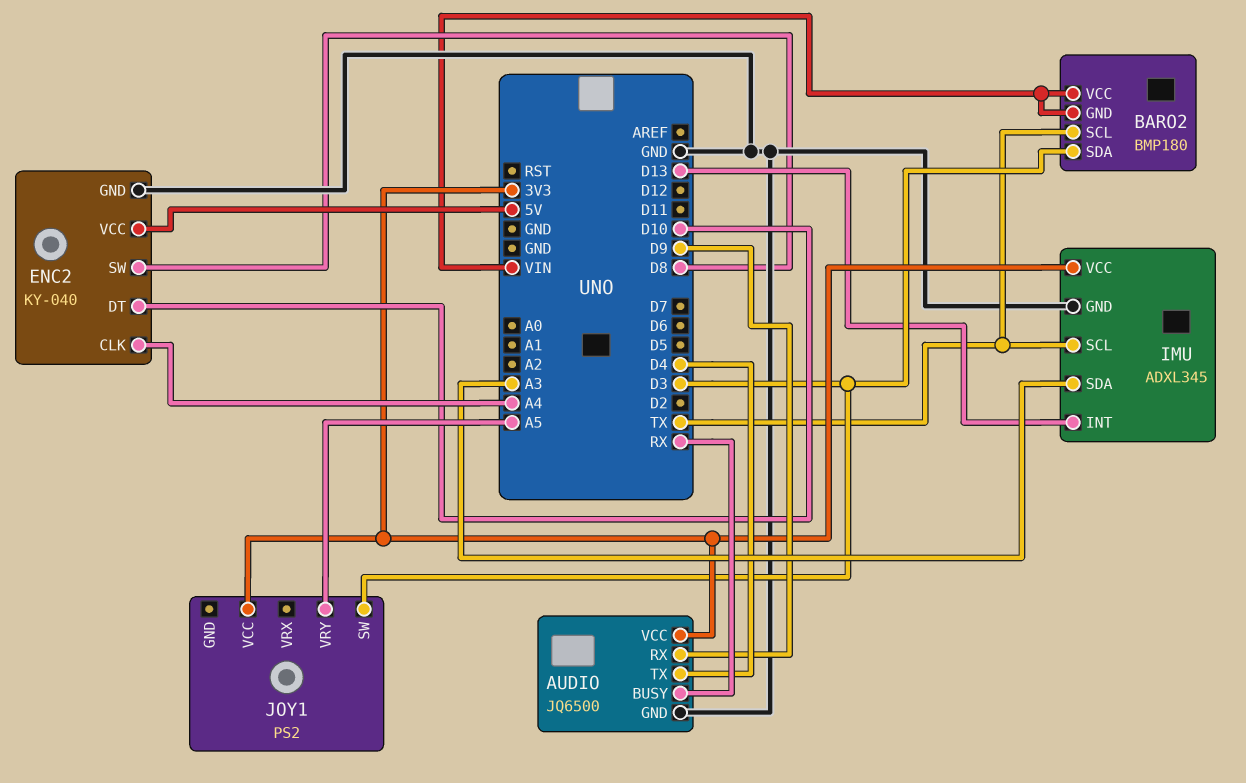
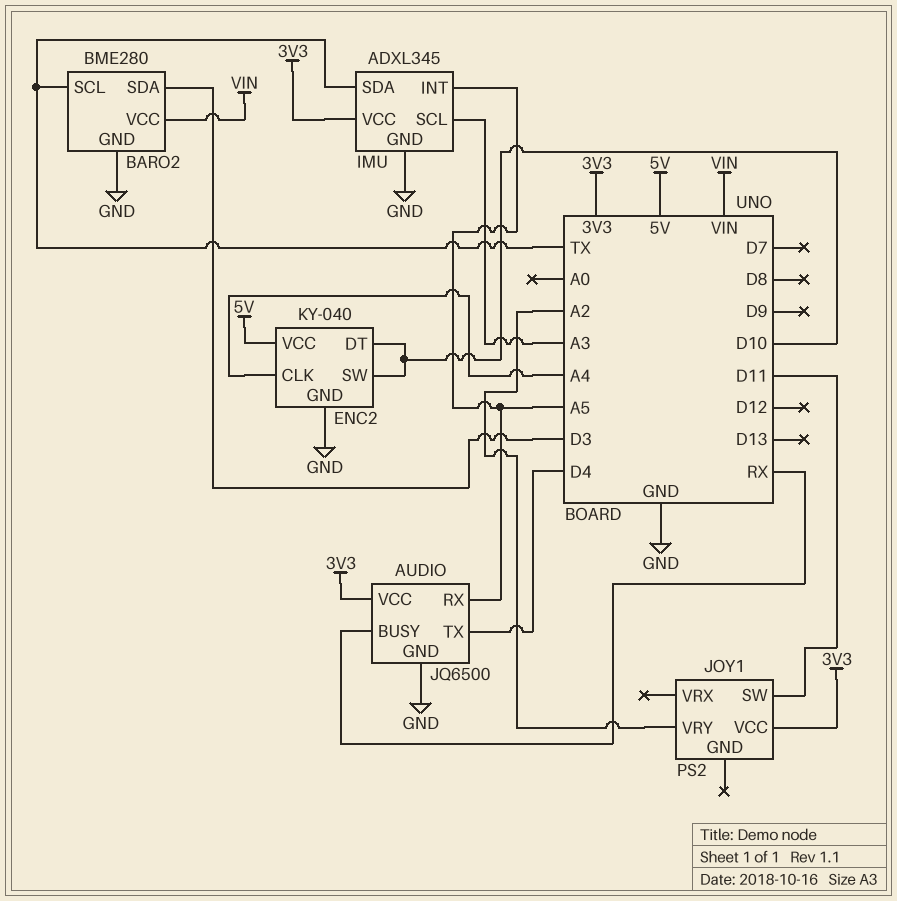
AUDIO pin RX: D9 -> A5
BARO2: BMP180 -> BME280
BARO2 pin GND: VIN -> GND
ENC2 pin SW: D8 -> D10
IMU pin INT: D13 -> A5
IMU pin SCL: TX -> A3
IMU pin SDA: A3 -> TX
JOY1 pin SW: D3 -> D11
JOY1 pin VRY: A5 -> A2

